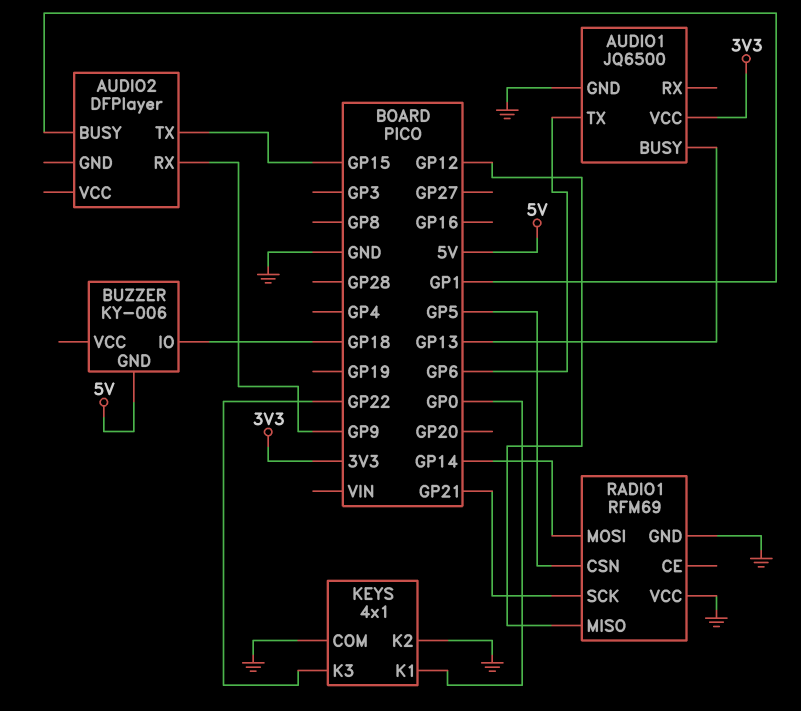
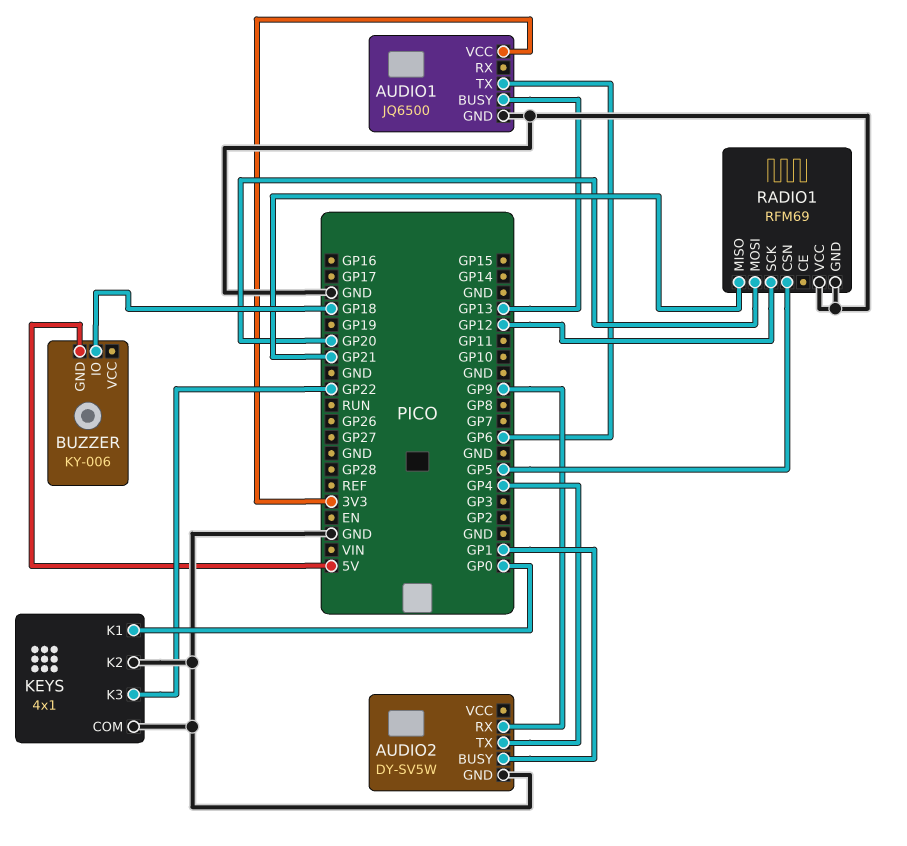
AUDIO2: DFPlayer -> DY-SV5W
AUDIO2 pin GND: none -> GND
AUDIO2 pin TX: GP15 -> GP4
RADIO1 pin MISO: GP12 -> GP21
RADIO1 pin MOSI: GP14 -> GP20
RADIO1 pin SCK: GP21 -> GP12

